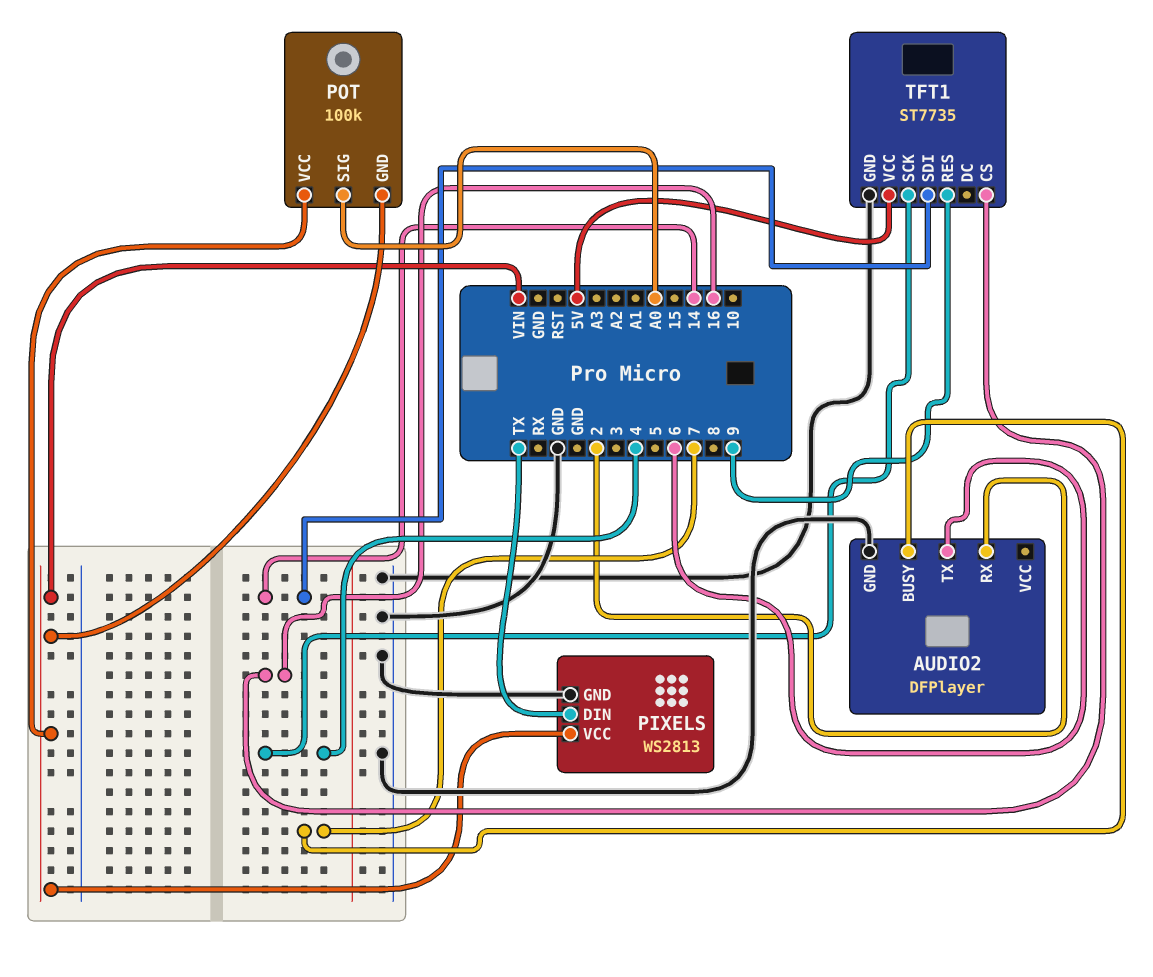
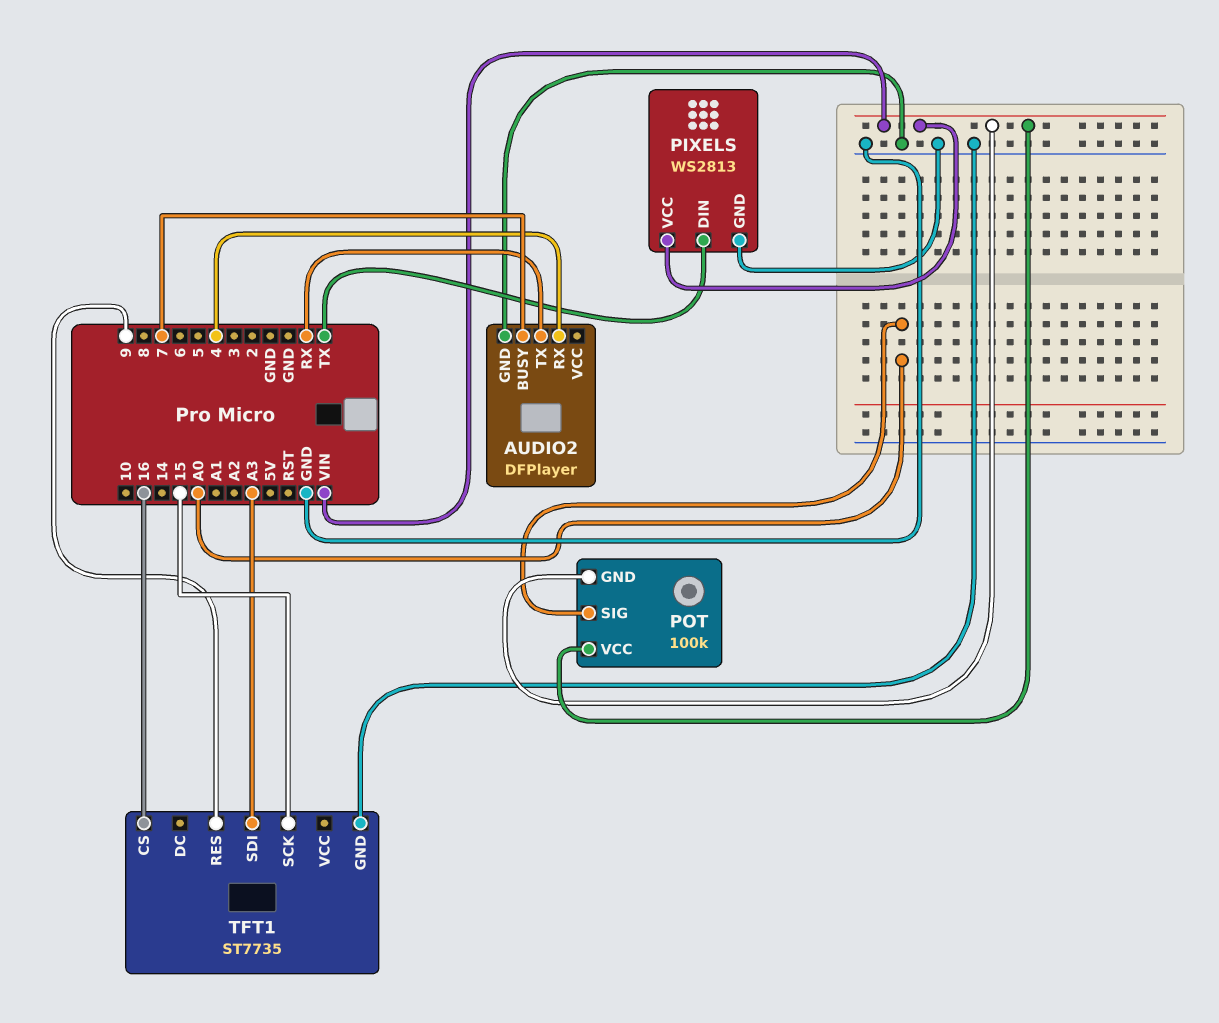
AUDIO2 pin RX: 2 -> 4
AUDIO2 pin TX: 6 -> RX
TFT1 pin SCK: 4 -> 15
TFT1 pin SDI: 14 -> A3
TFT1 pin VCC: 5V -> none

